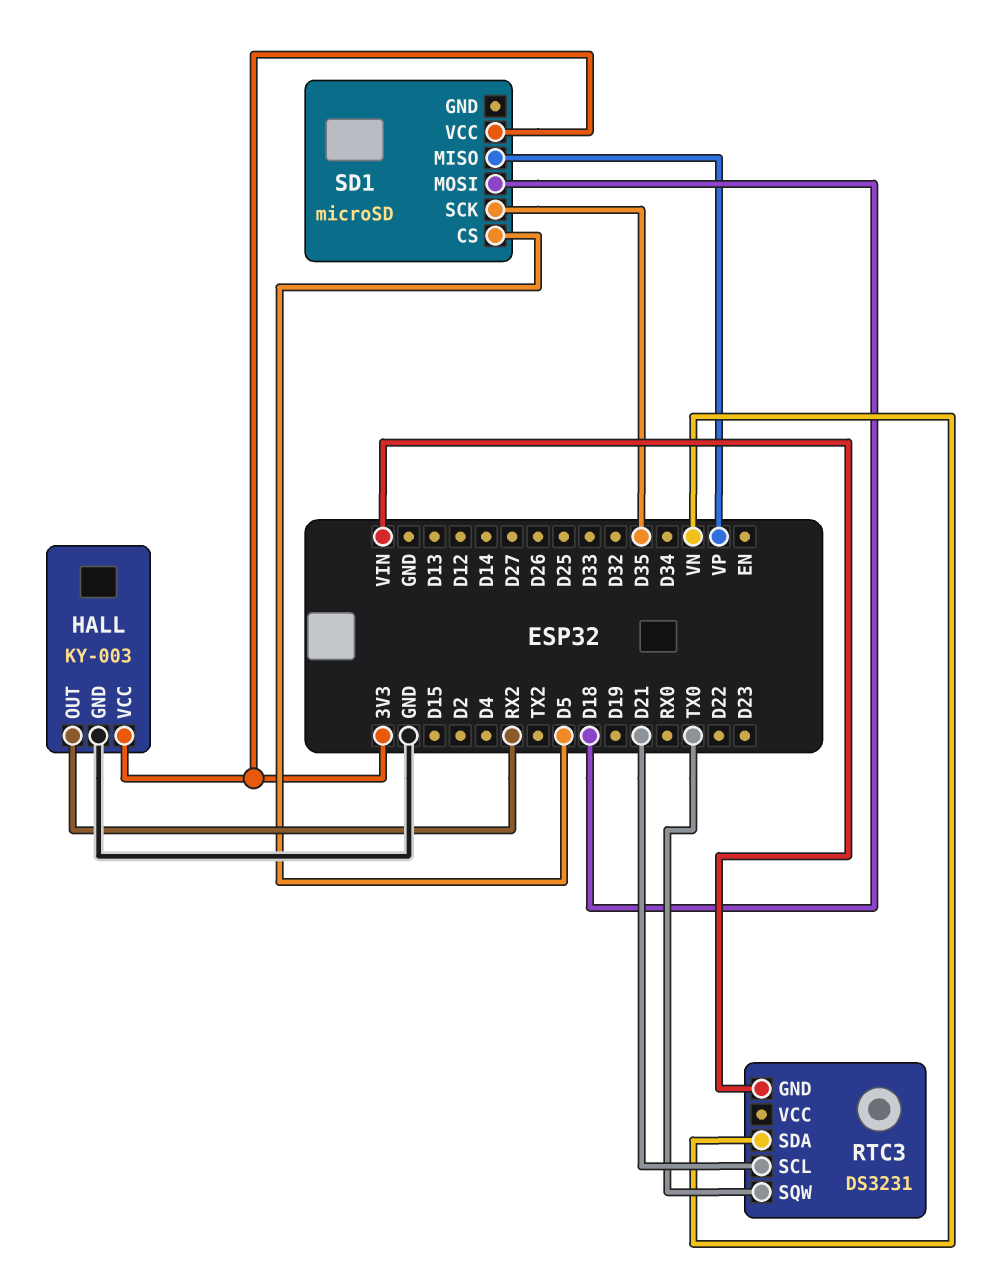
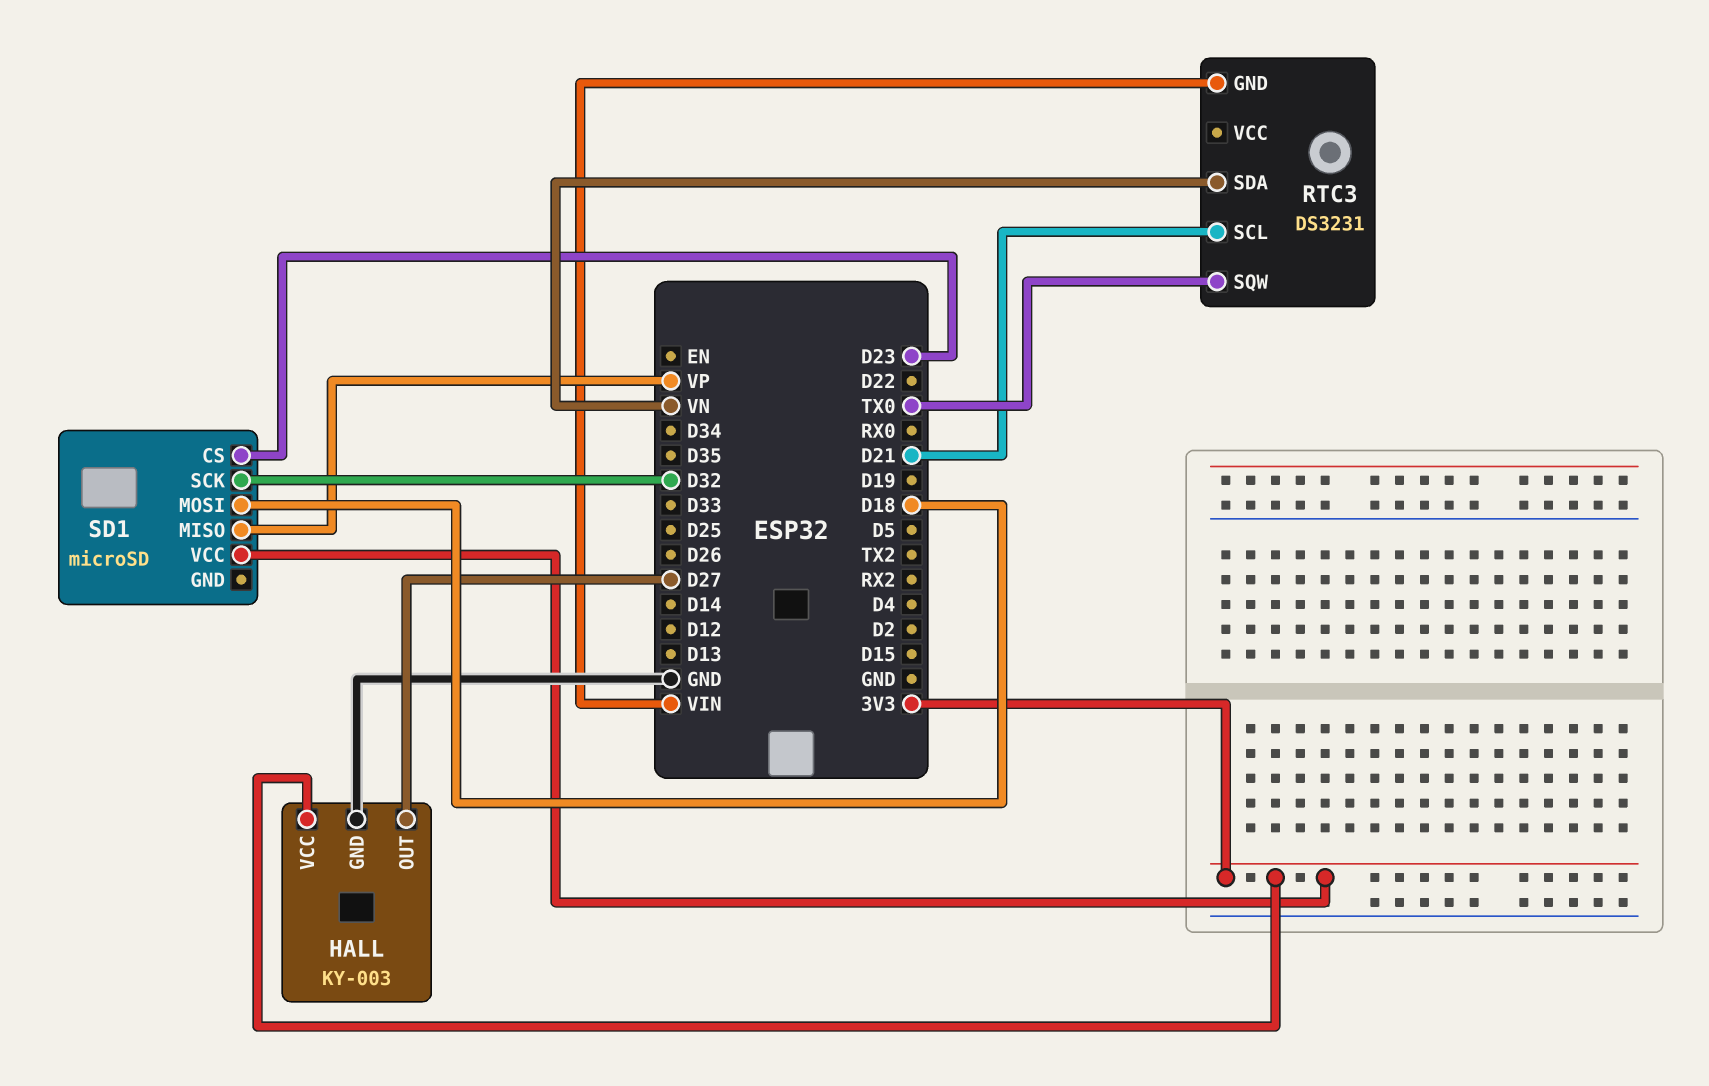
HALL pin OUT: RX2 -> D27
SD1 pin CS: D5 -> D23
SD1 pin SCK: D35 -> D32

